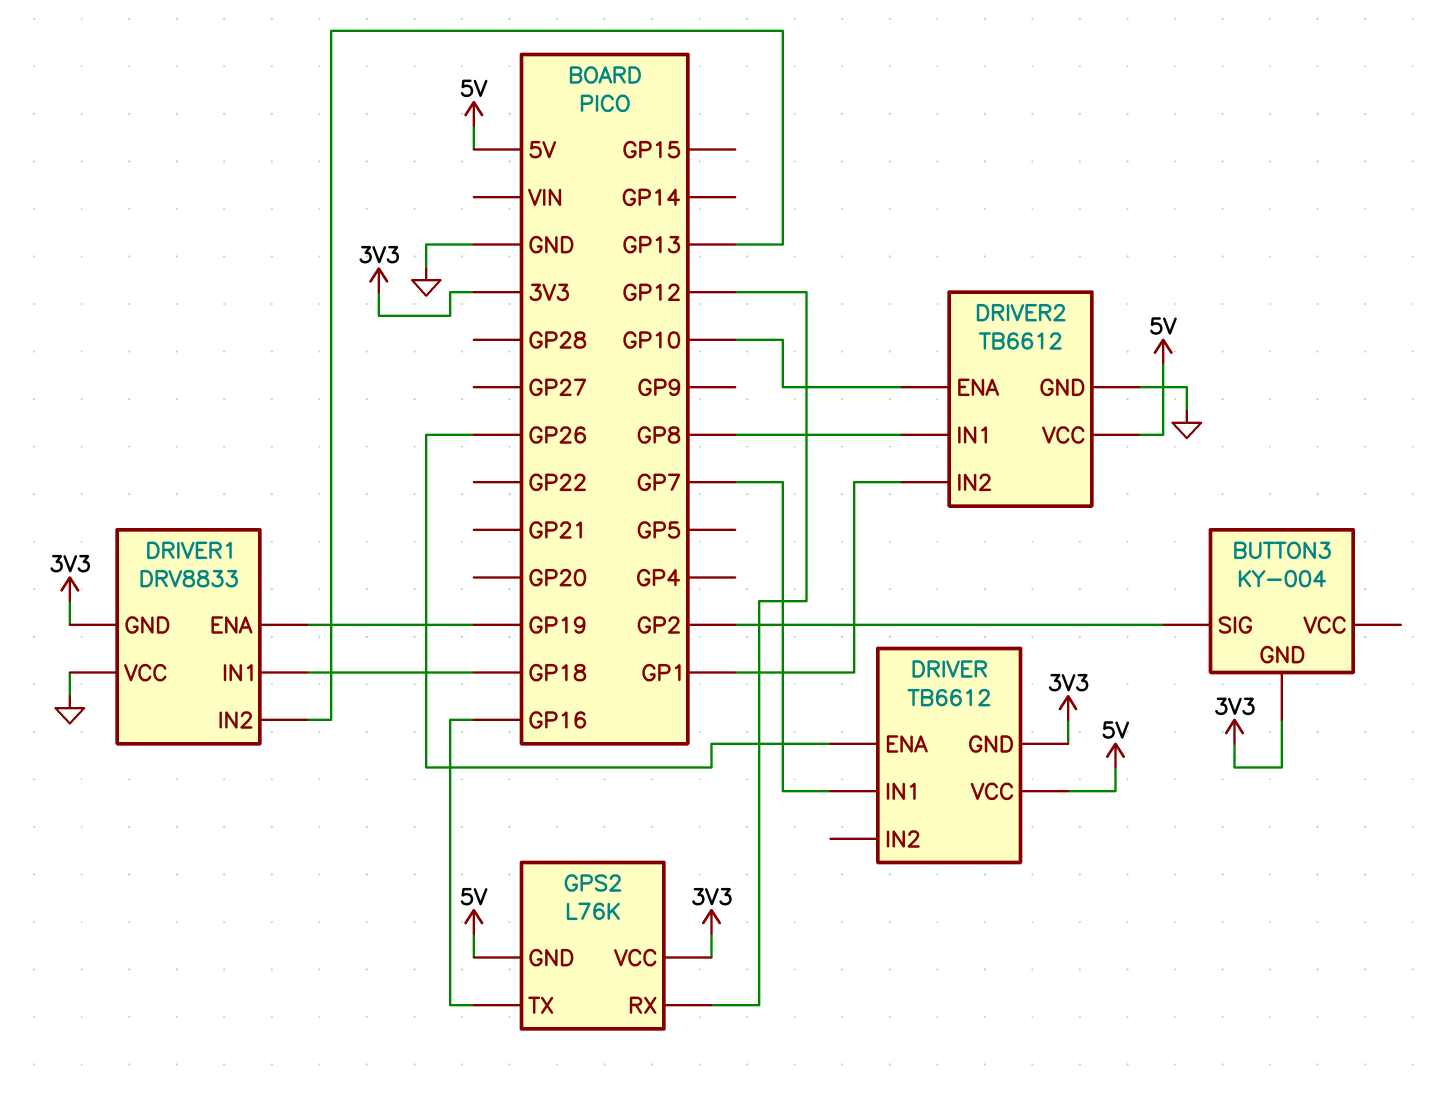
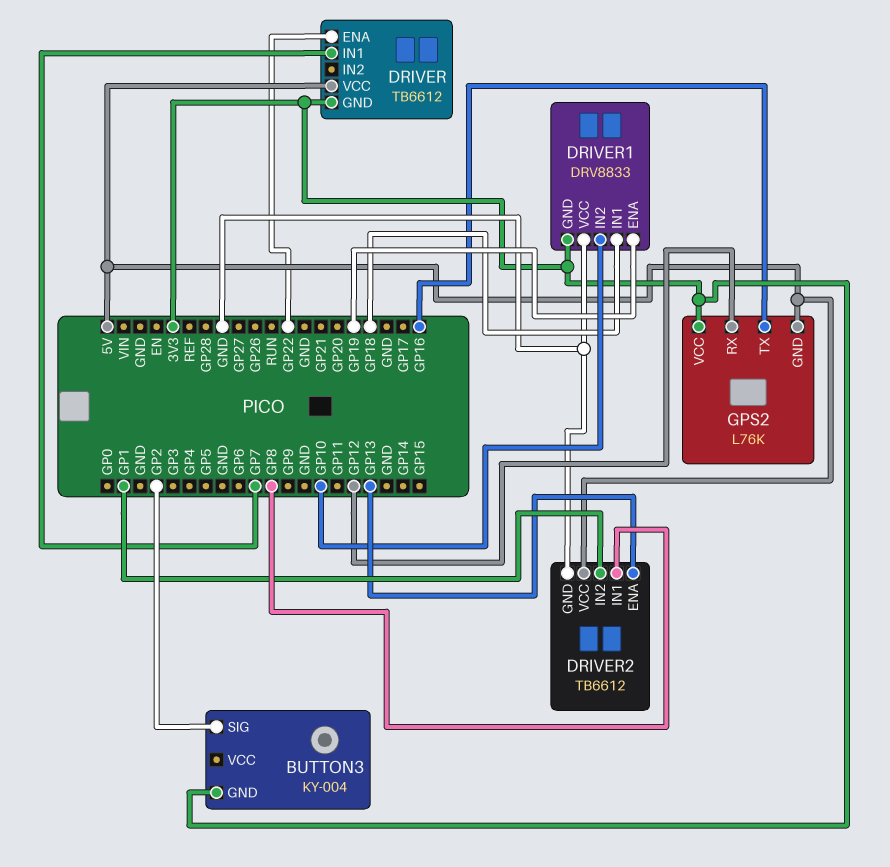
DRIVER pin ENA: GP26 -> GP22
DRIVER1 pin IN2: GP13 -> GP10
DRIVER2 pin ENA: GP10 -> GP13

